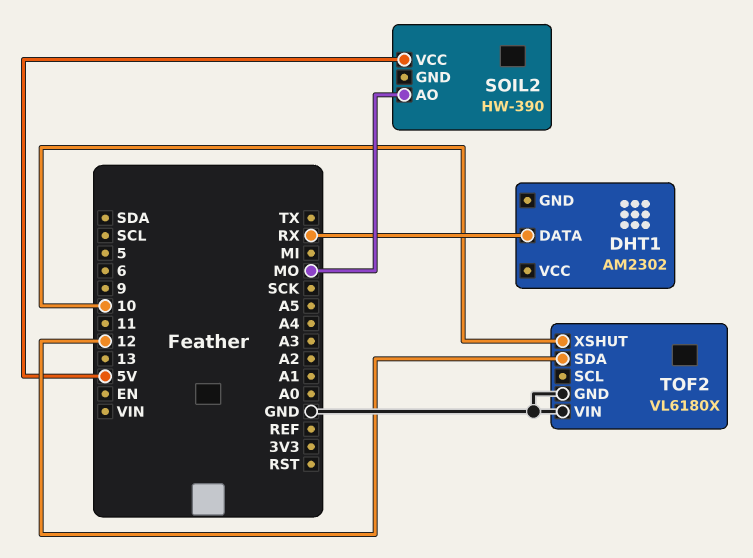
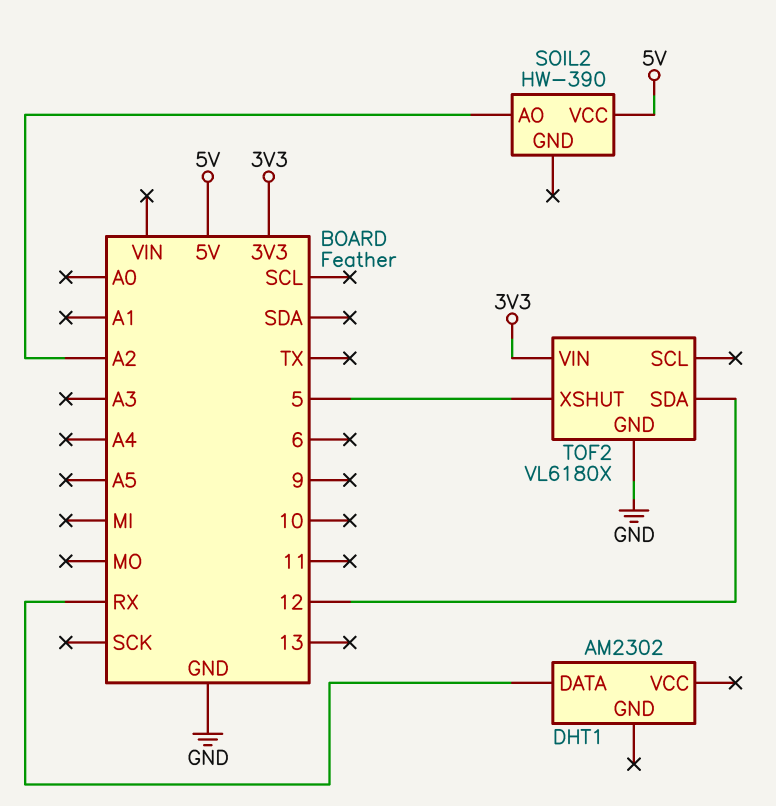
SOIL2 pin AO: MO -> A2
TOF2 pin VIN: GND -> 3V3
TOF2 pin XSHUT: 10 -> 5

